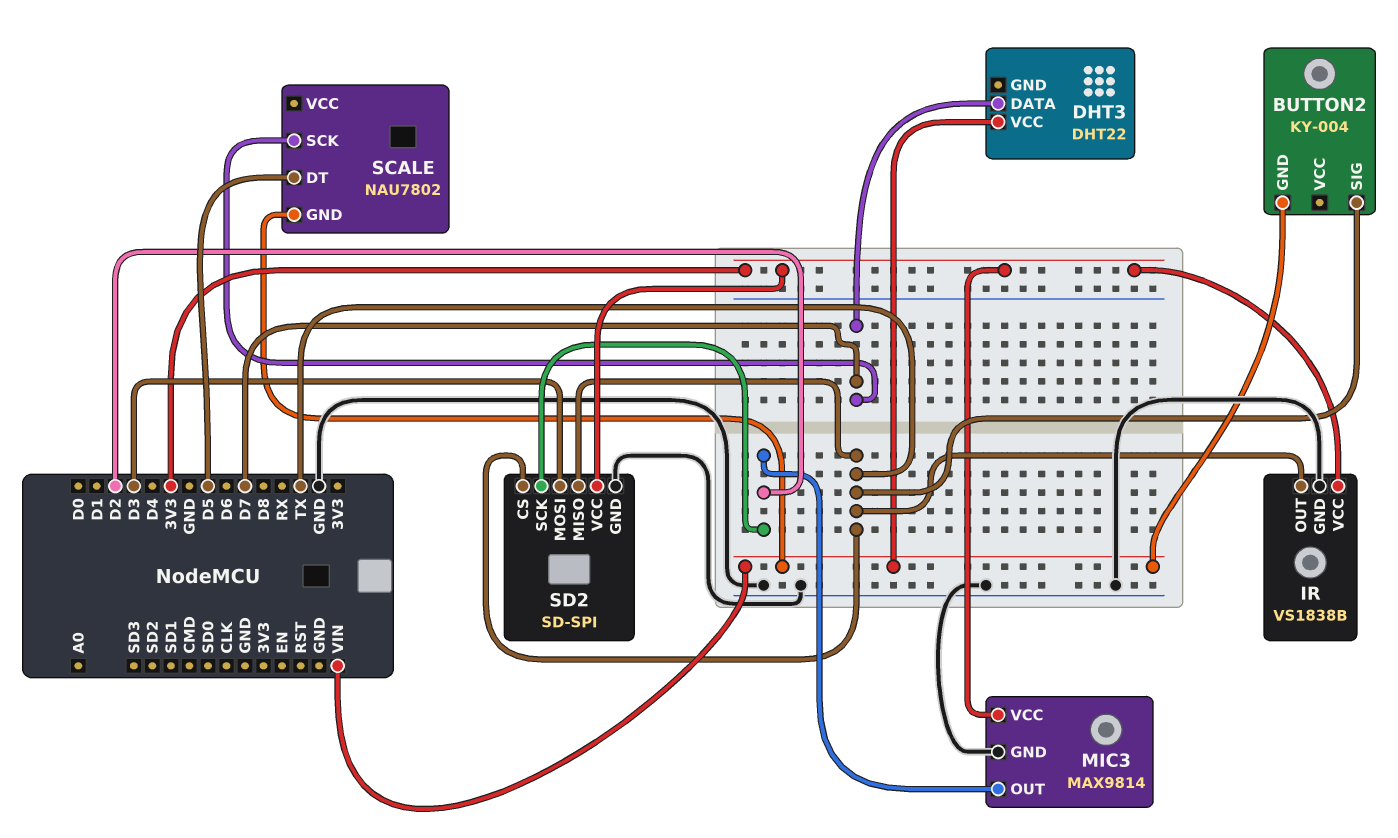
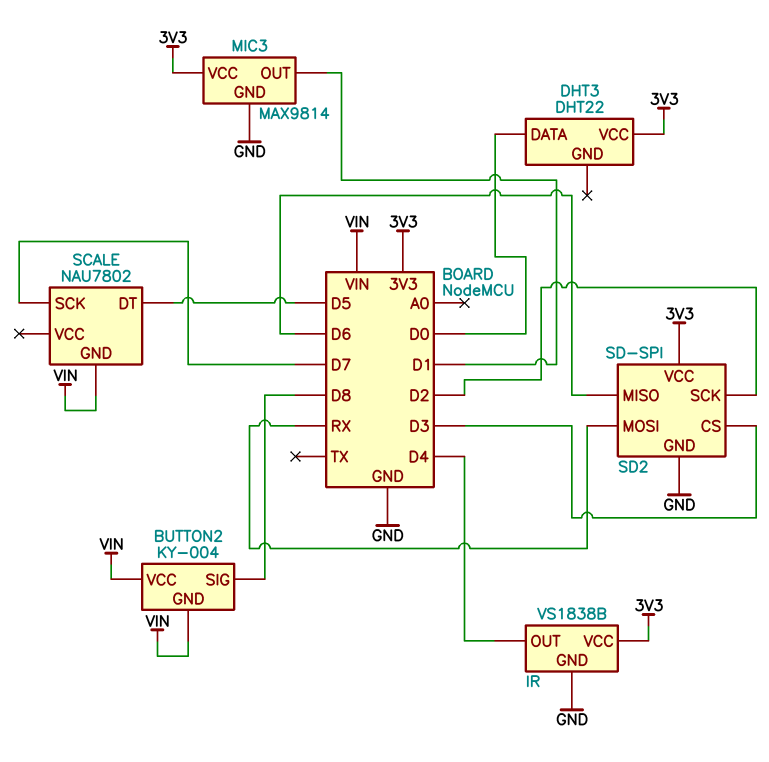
BUTTON2 pin SIG: TX -> D8
BUTTON2 pin VCC: none -> VIN
DHT3 pin DATA: D7 -> D0
DHT3 pin VCC: VIN -> 3V3
IR pin OUT: TX -> D4
MIC3 pin OUT: D2 -> D1
SD2 pin CS: TX -> D3
SD2 pin MISO: TX -> D6
SD2 pin MOSI: D3 -> RX

